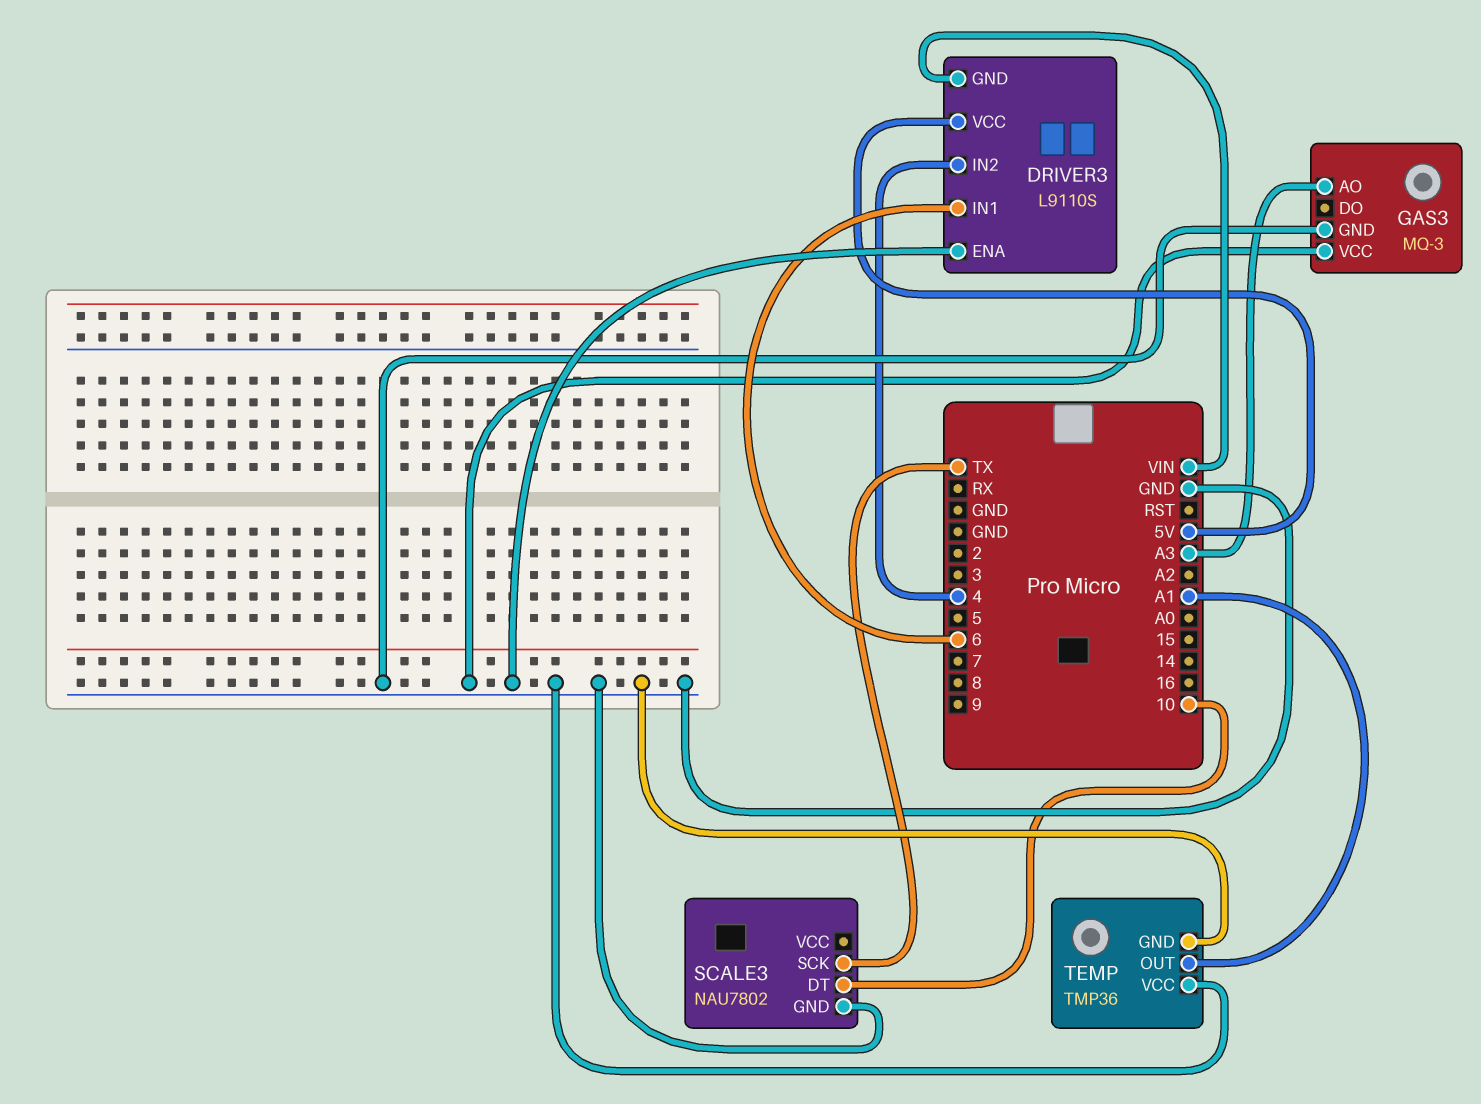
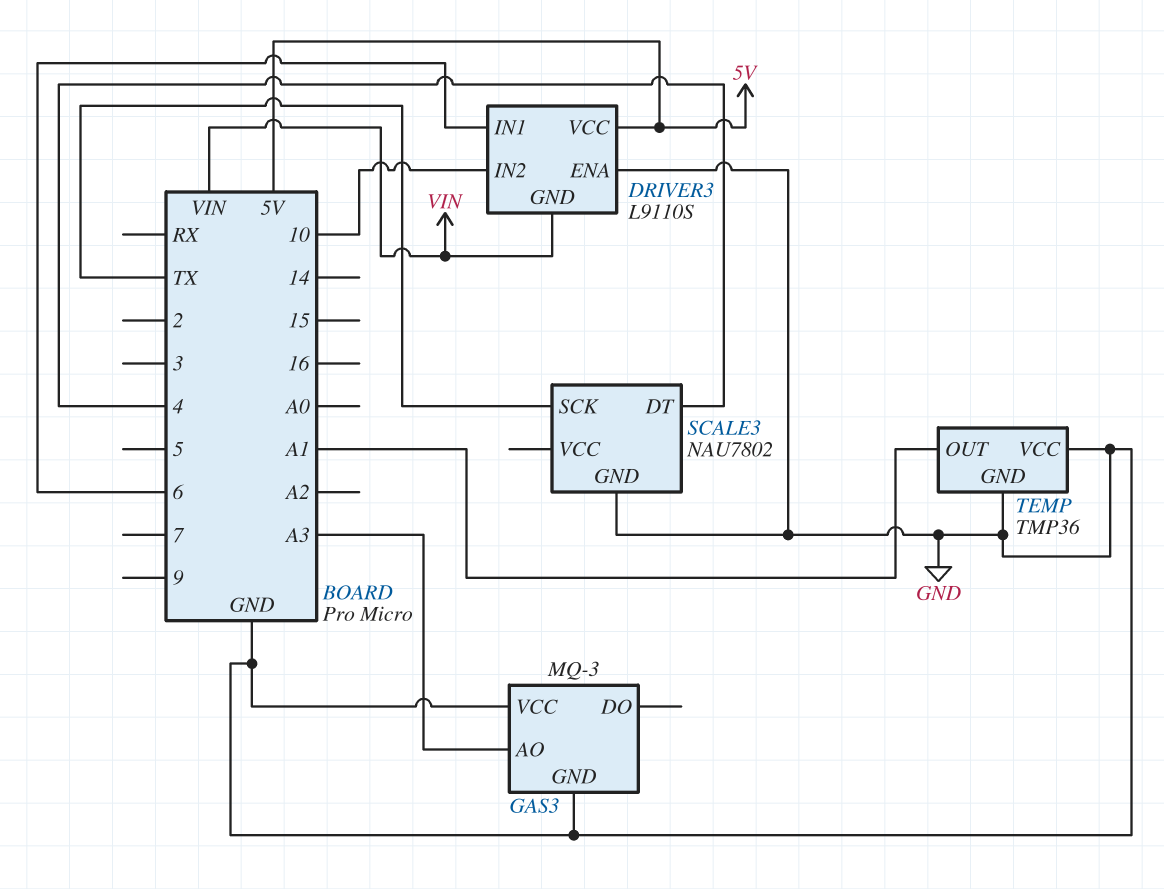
DRIVER3 pin IN2: 4 -> 10
SCALE3 pin DT: 10 -> 4

